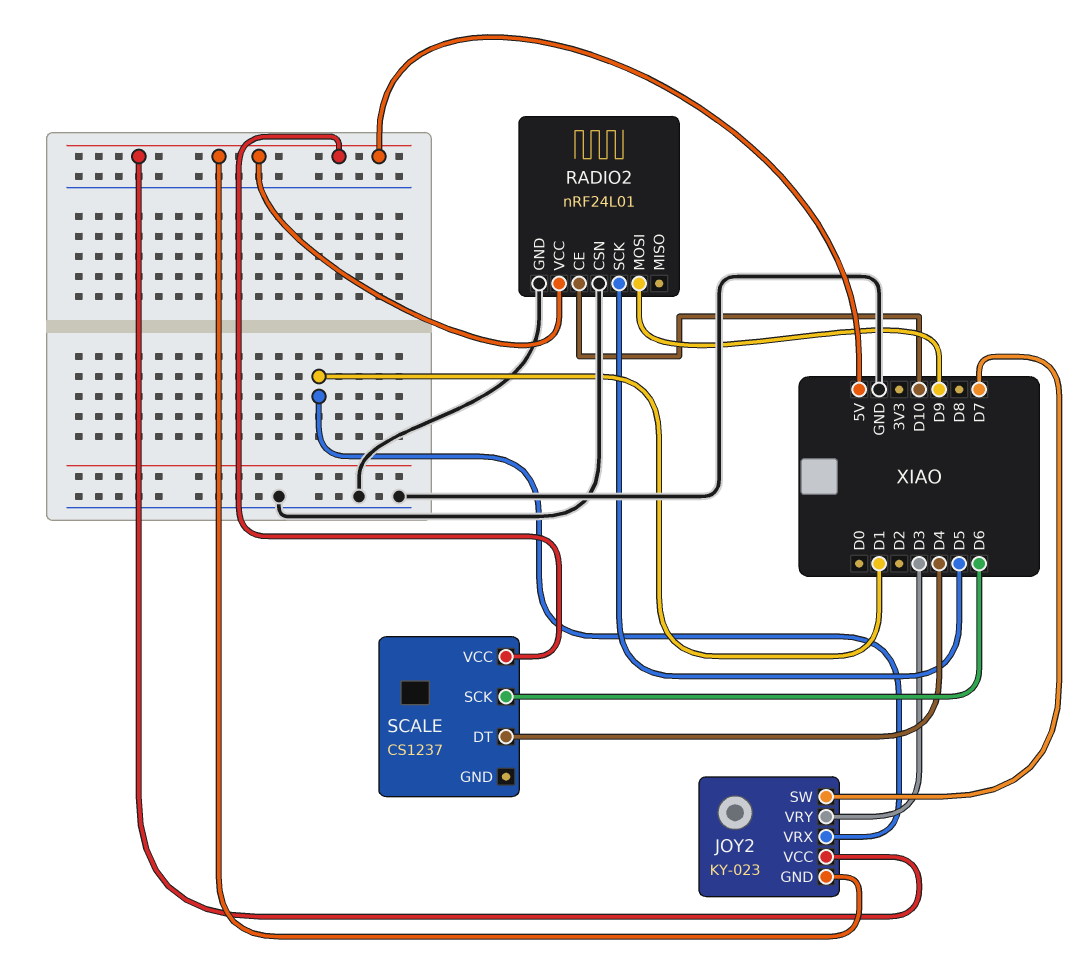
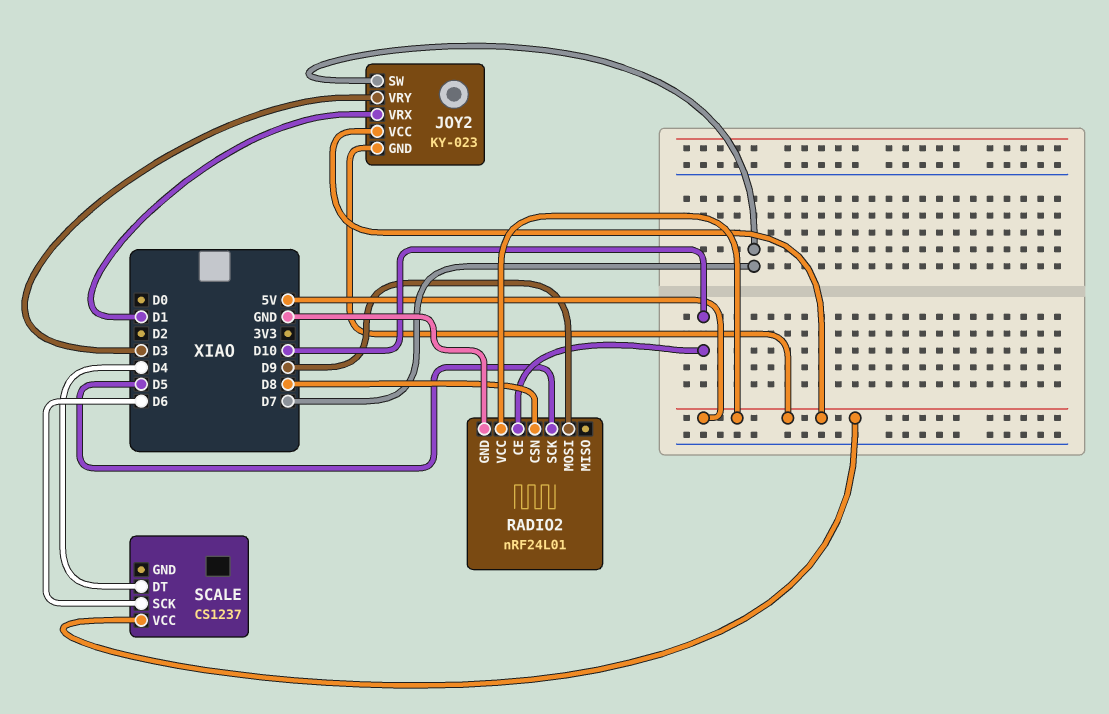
RADIO2 pin CSN: GND -> D8

